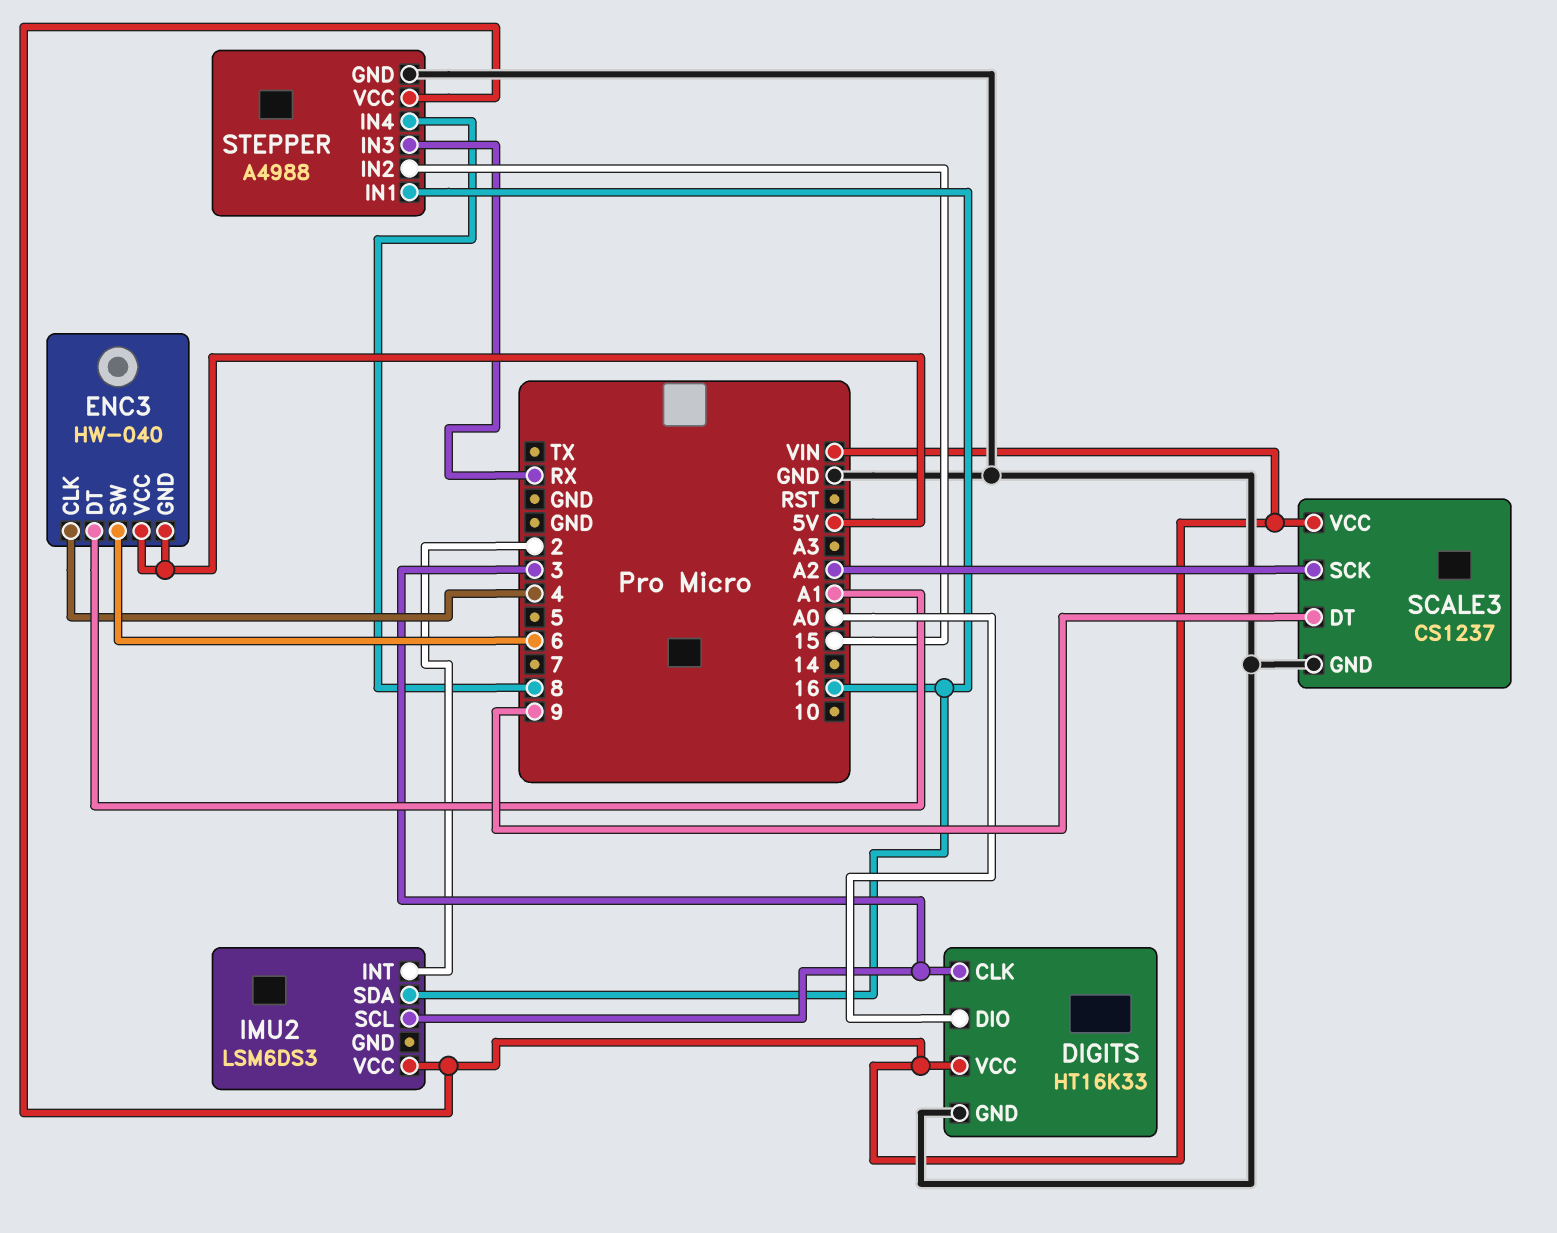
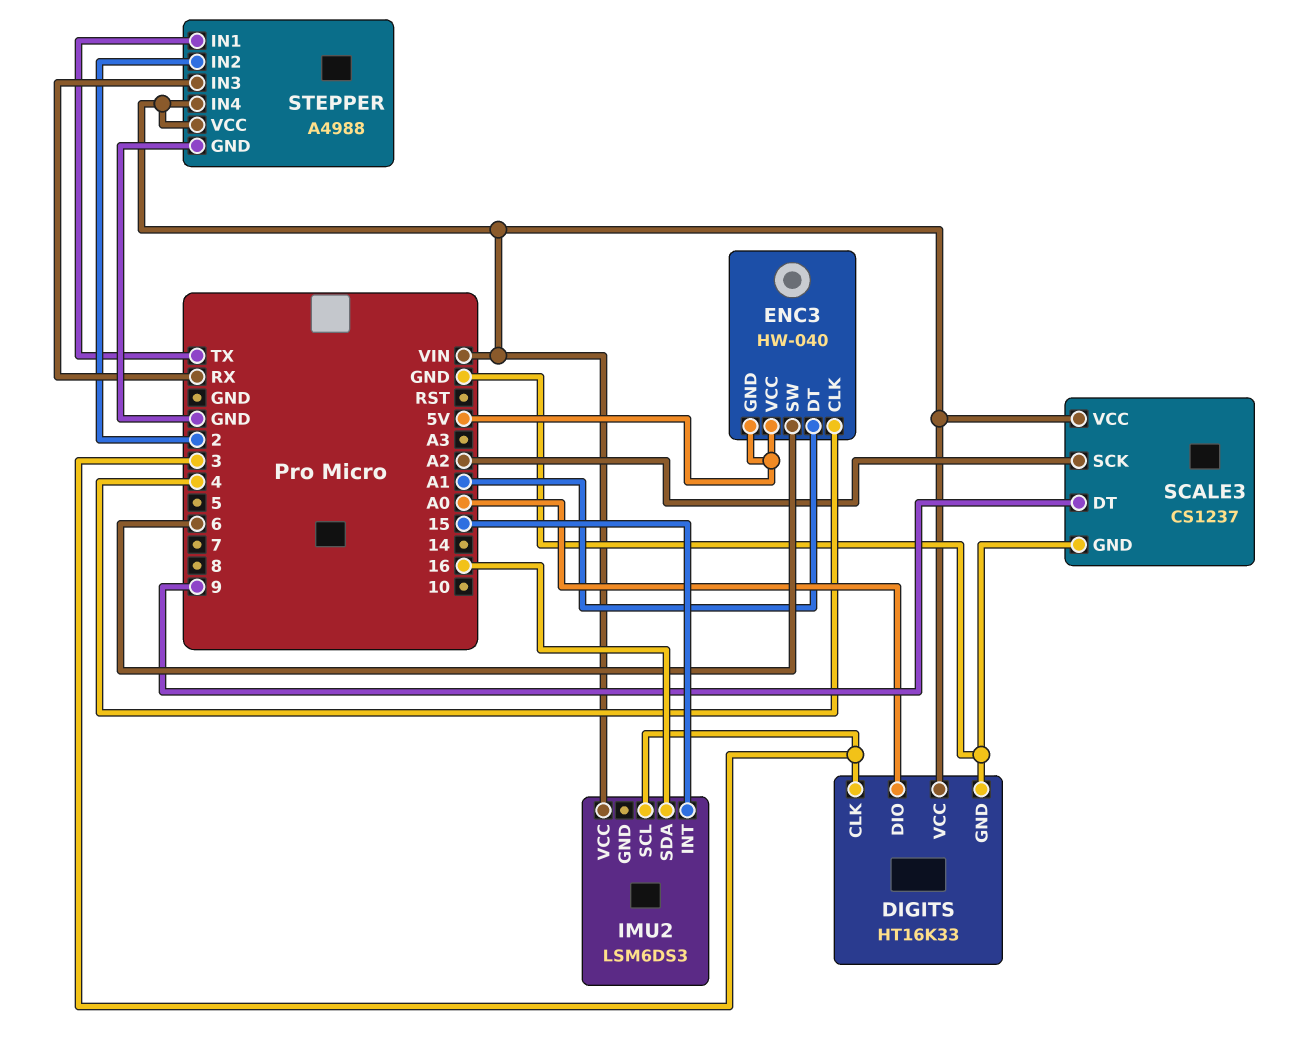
IMU2 pin INT: 2 -> 15
STEPPER pin IN1: 16 -> TX
STEPPER pin IN2: 15 -> 2
STEPPER pin IN4: 8 -> VIN

